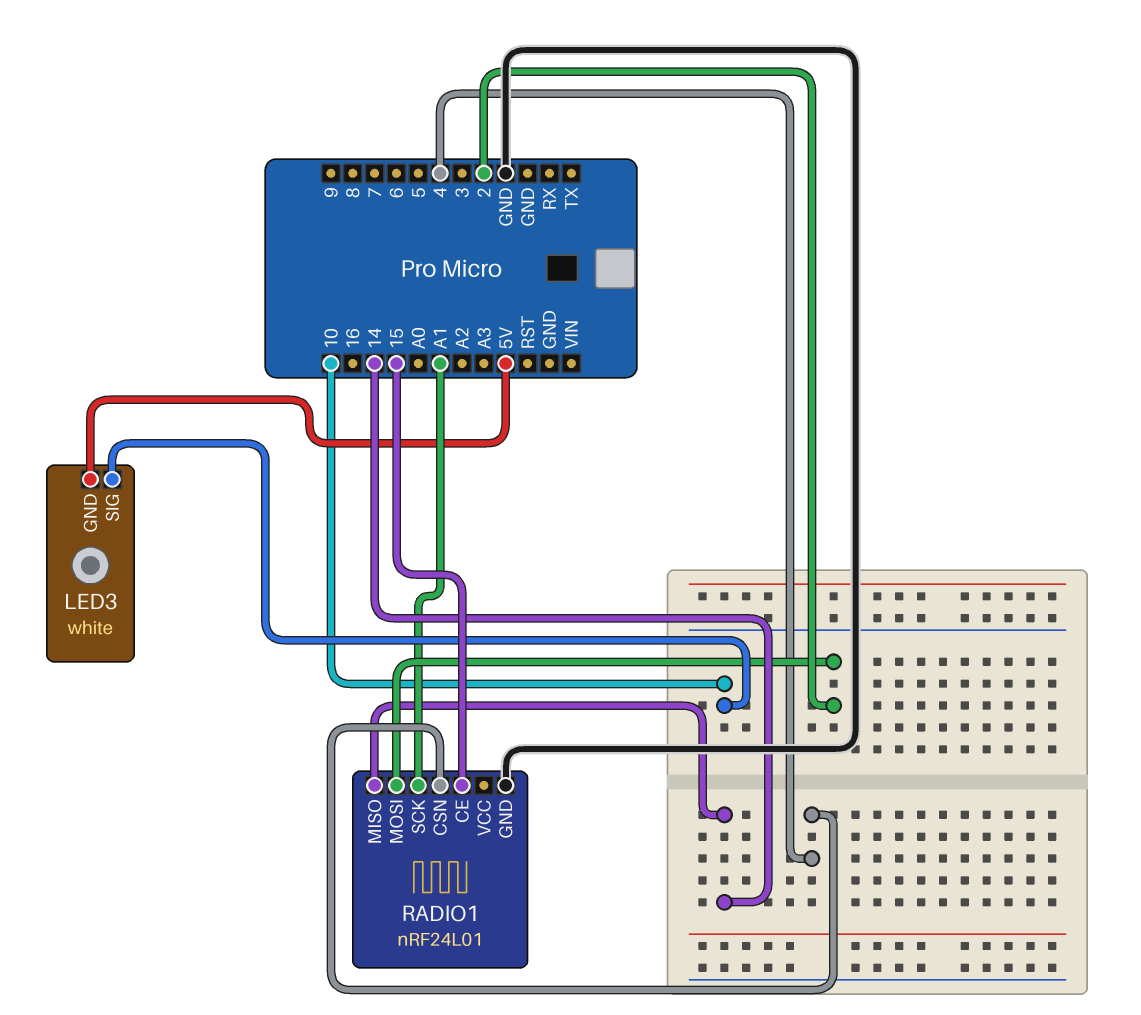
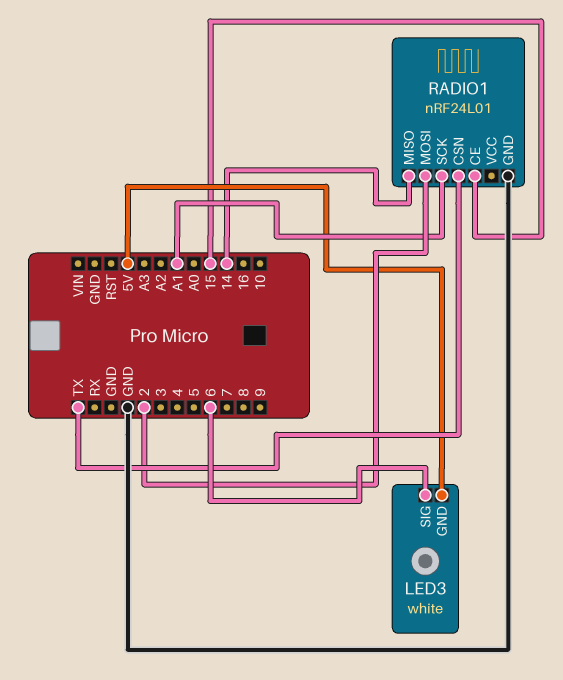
LED3 pin SIG: 10 -> 6
RADIO1 pin CSN: 4 -> TX

